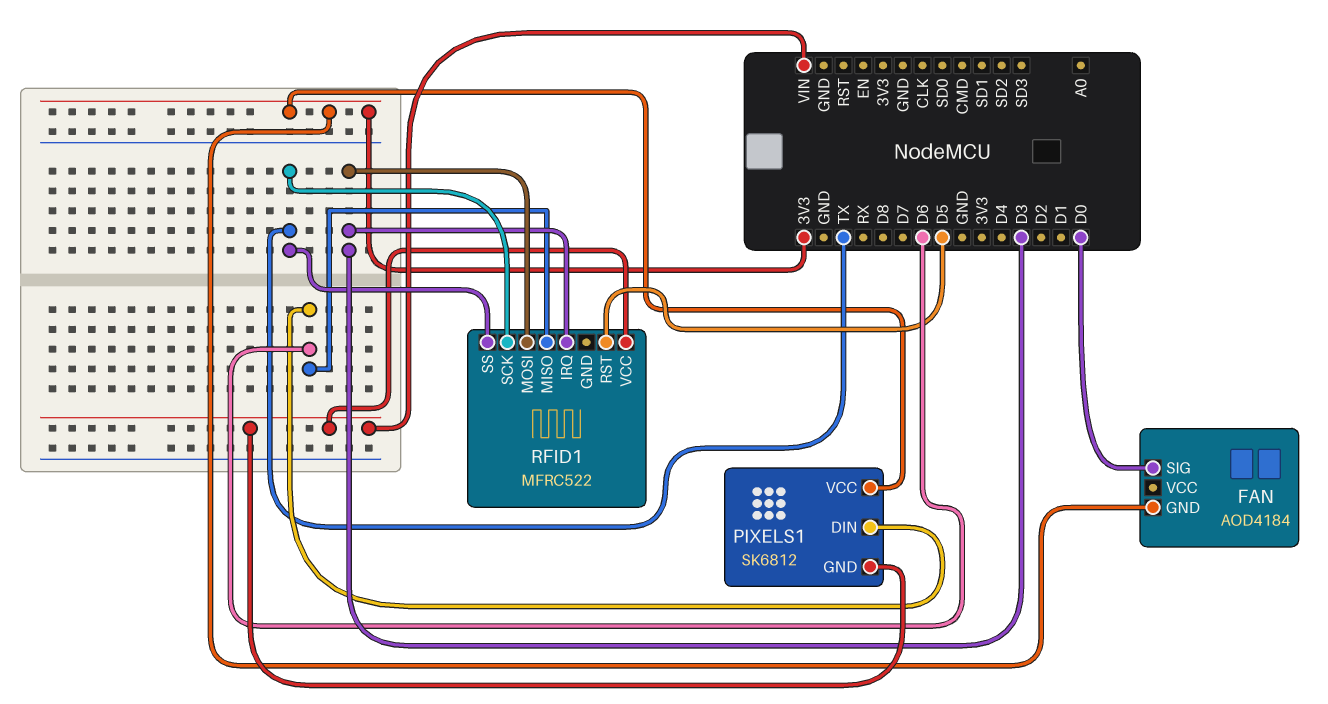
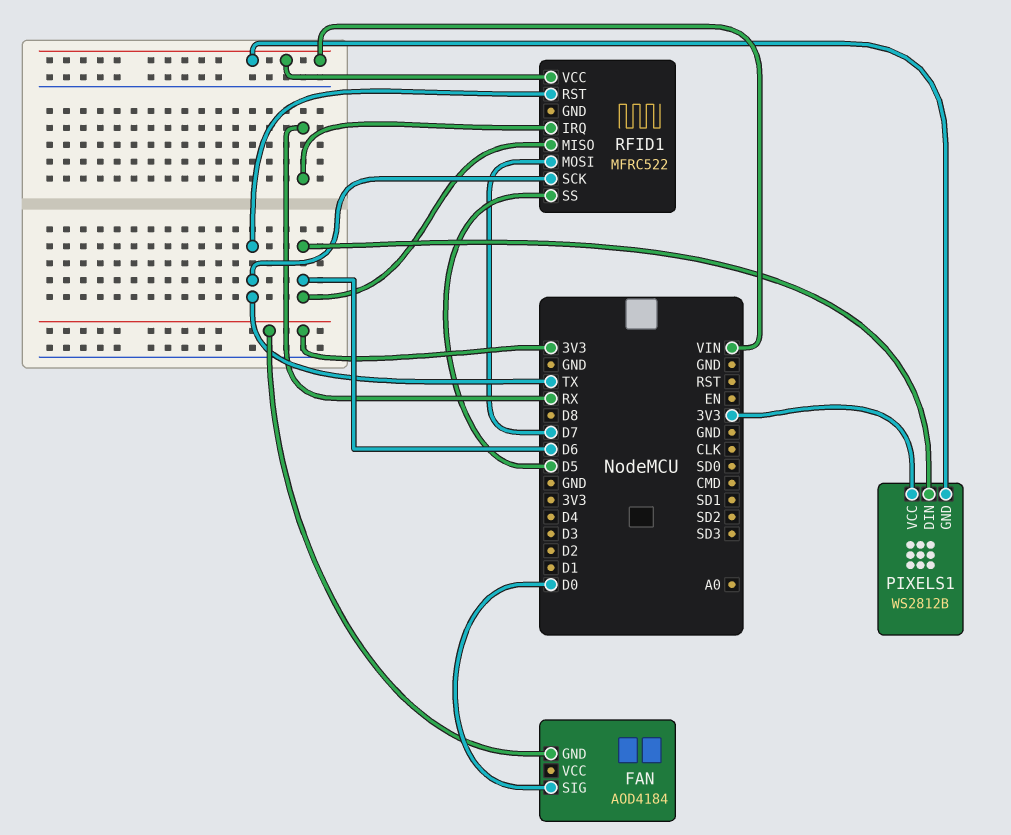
PIXELS1: SK6812 -> WS2812B
RFID1 pin IRQ: D3 -> RX
RFID1 pin MOSI: D3 -> D7
RFID1 pin RST: D5 -> TX
RFID1 pin SS: TX -> D5

